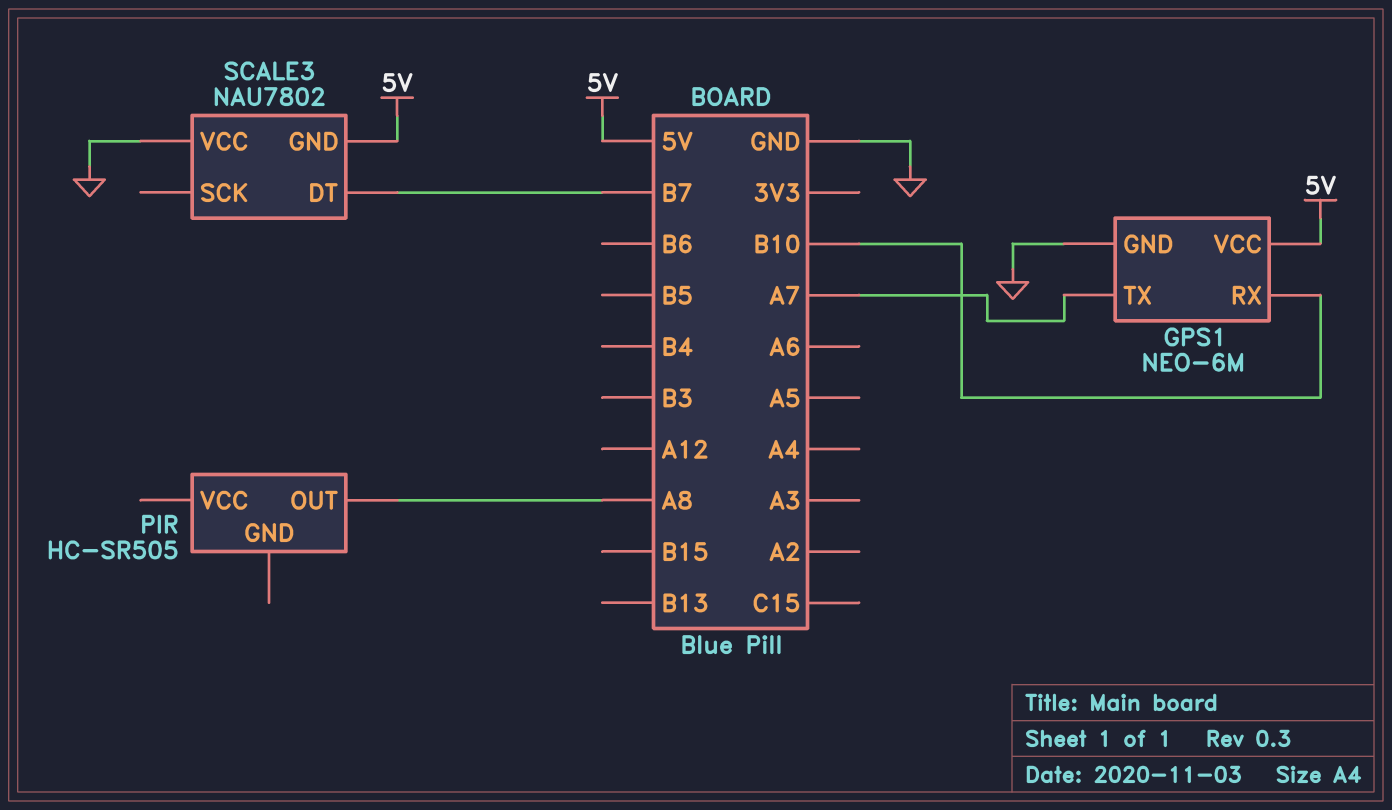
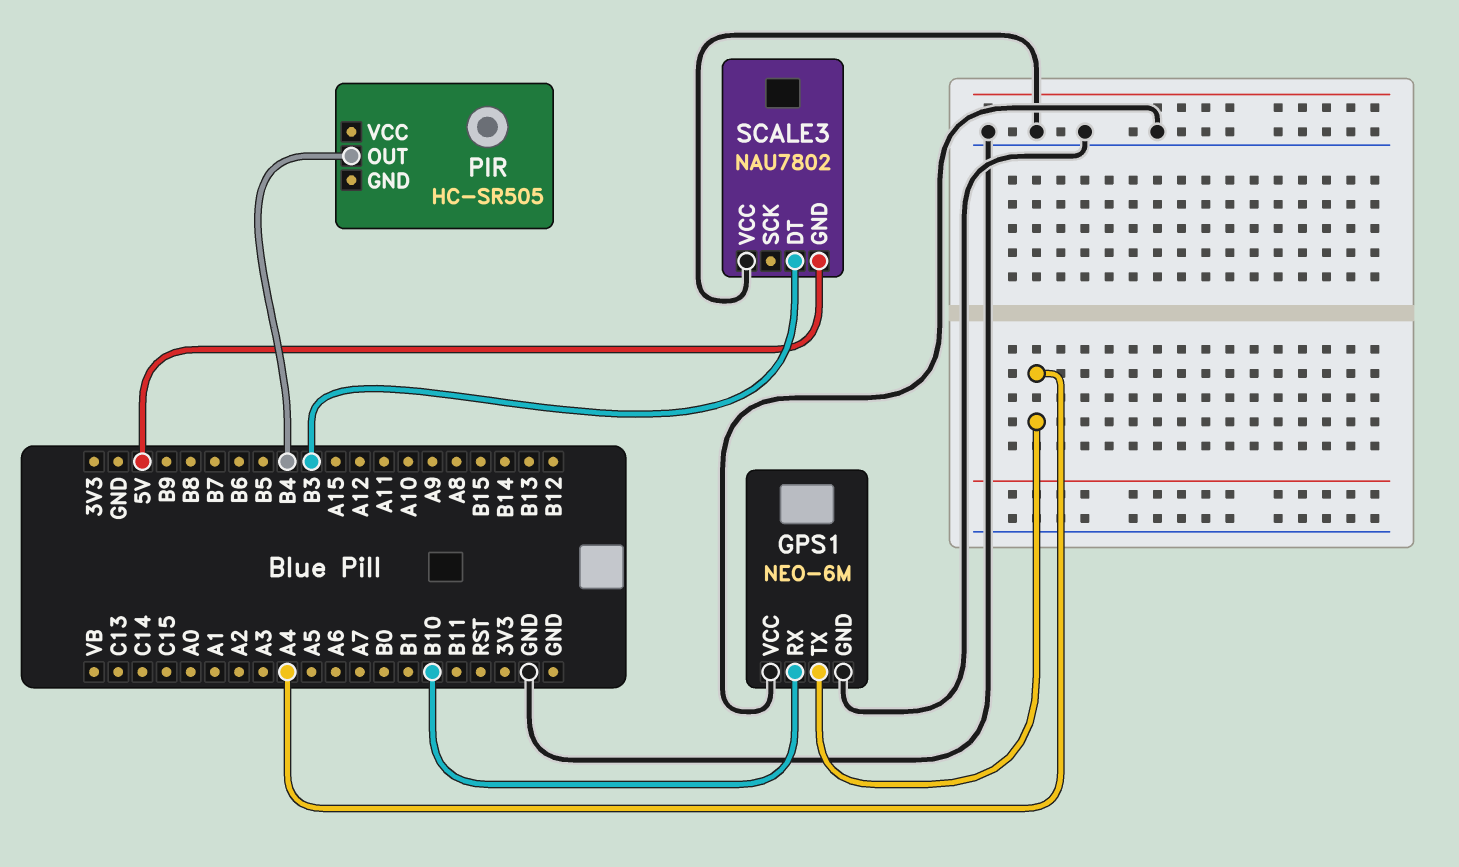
GPS1 pin TX: A7 -> A4
GPS1 pin VCC: 5V -> GND
PIR pin OUT: A8 -> B4
SCALE3 pin DT: B7 -> B3

